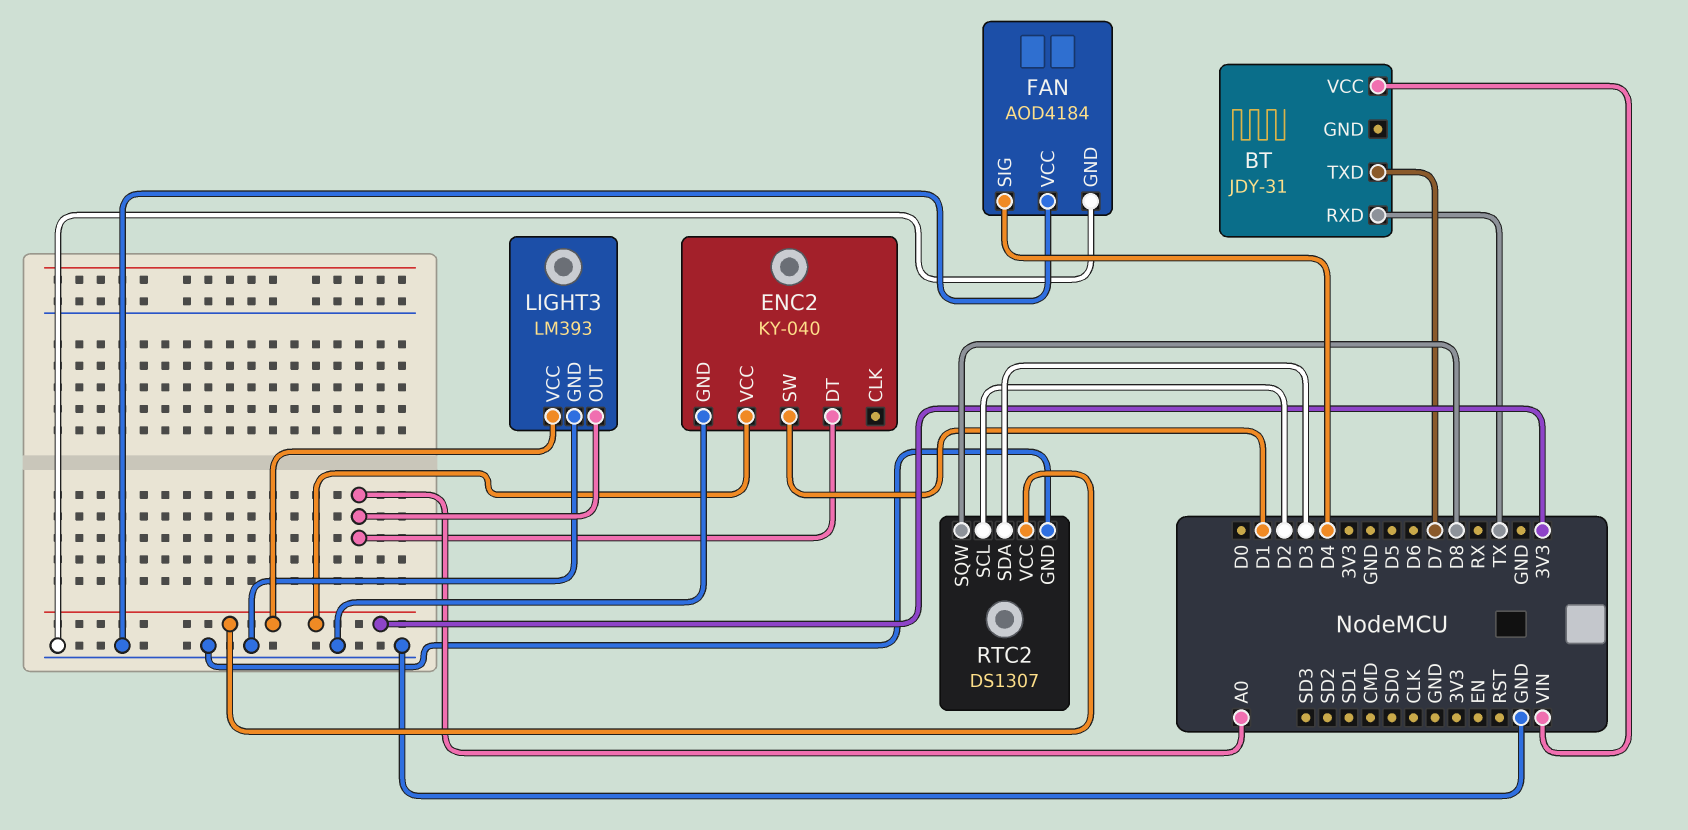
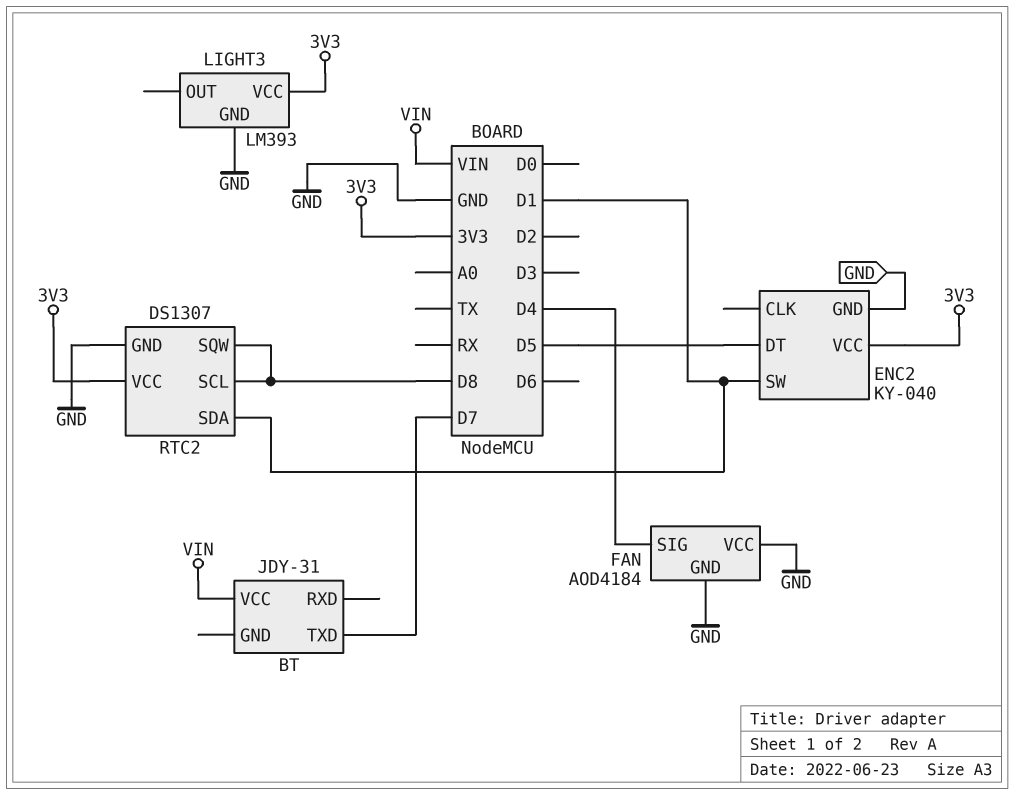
BT pin RXD: TX -> none
ENC2 pin DT: A0 -> D5
LIGHT3 pin OUT: A0 -> none
RTC2 pin SCL: D2 -> D8
RTC2 pin SDA: D3 -> D1

